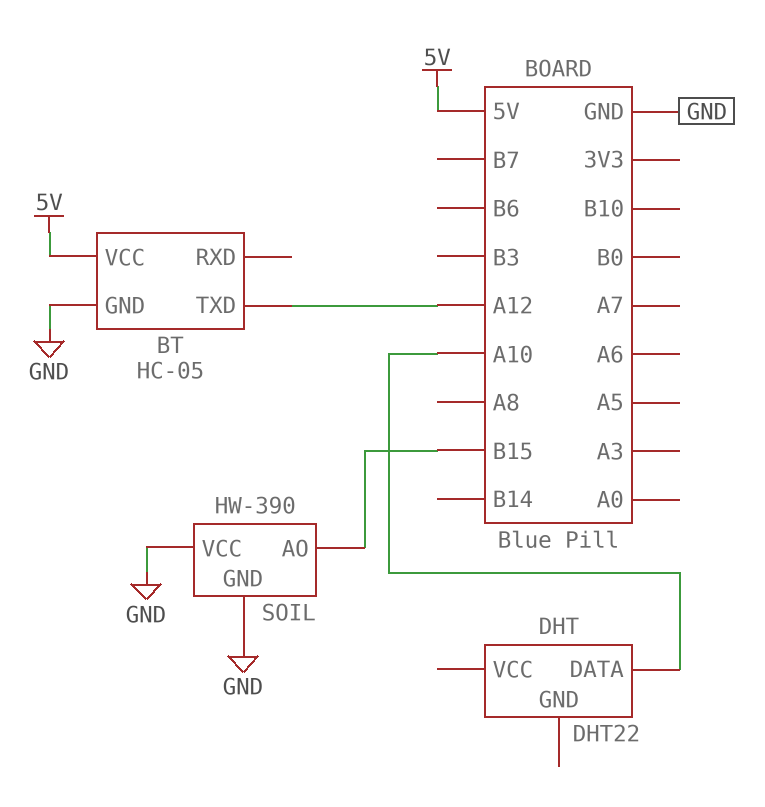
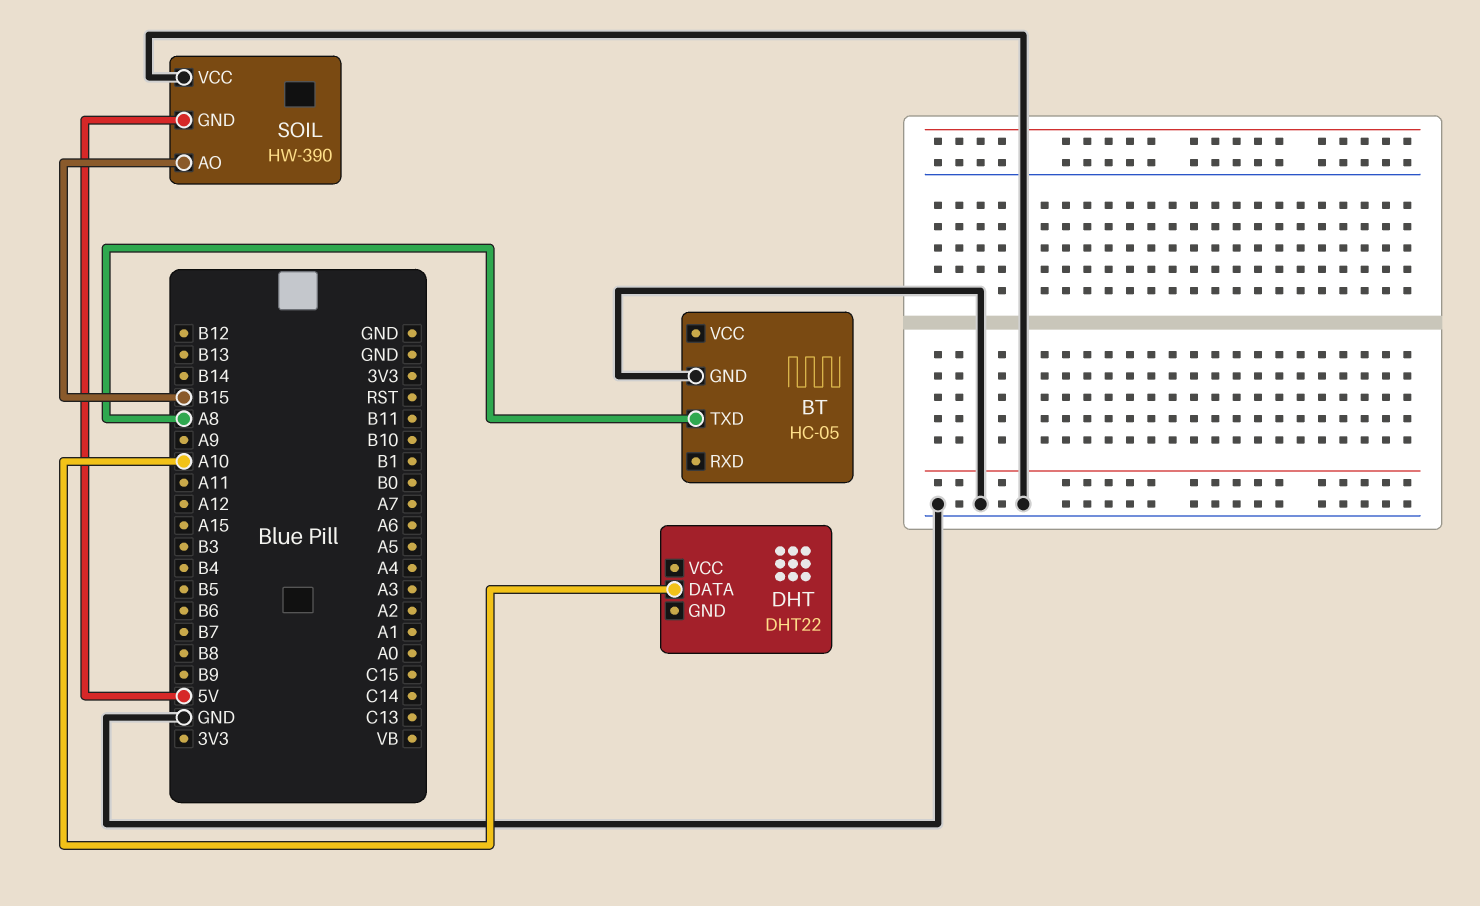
BT pin TXD: A12 -> A8
BT pin VCC: 5V -> none
SOIL pin GND: GND -> 5V

